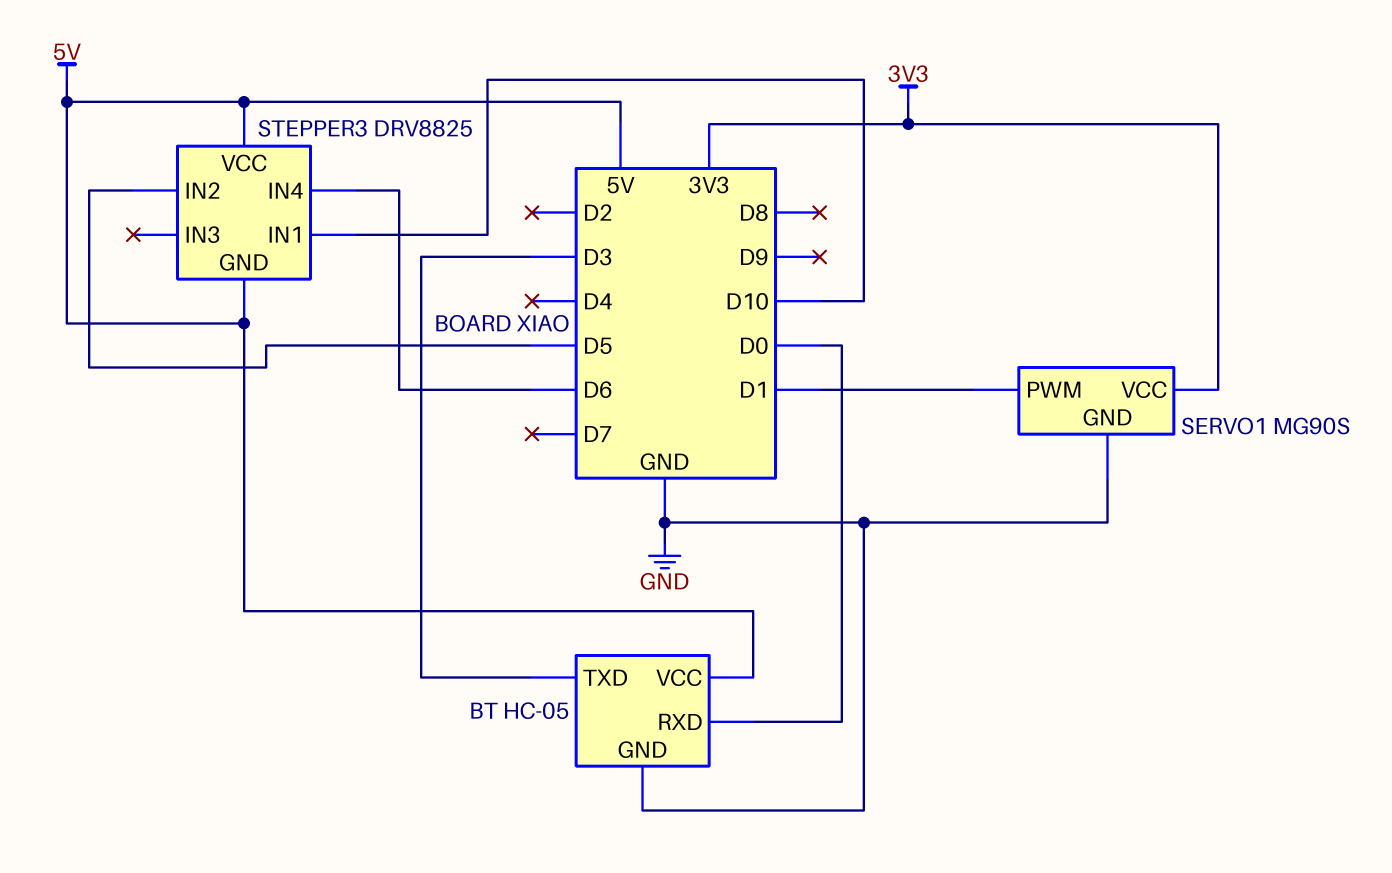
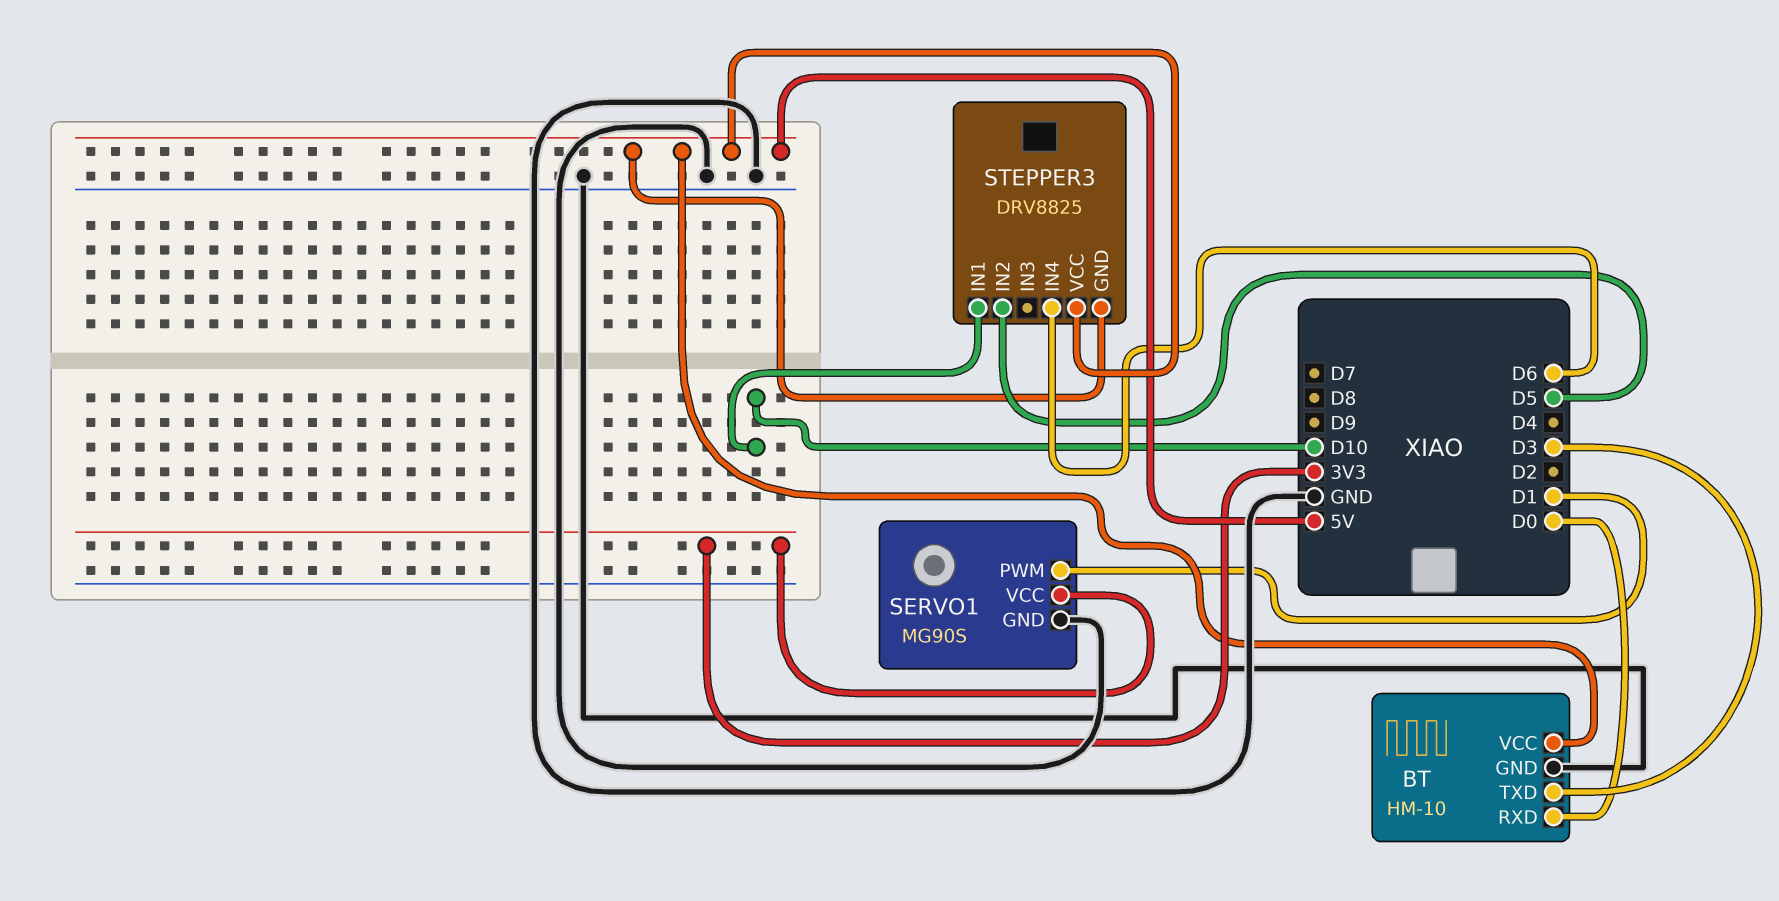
BT: HC-05 -> HM-10

